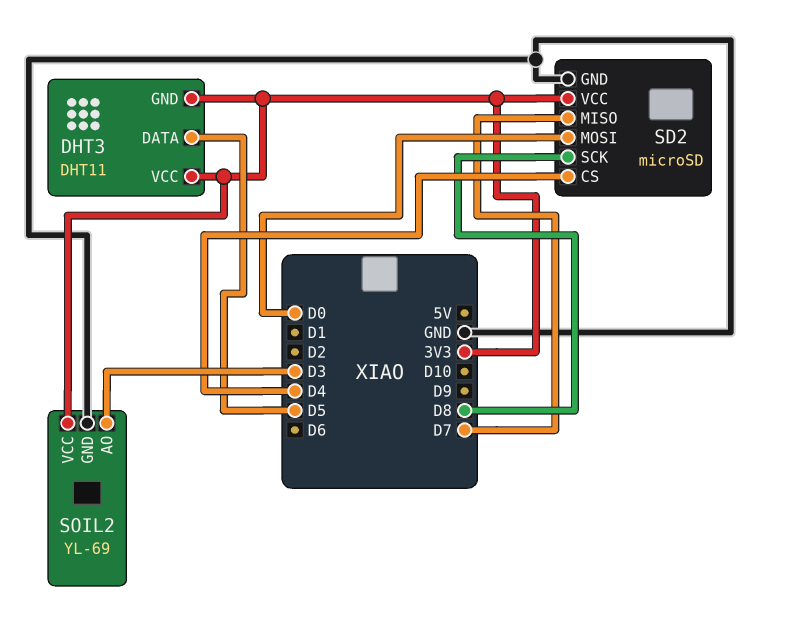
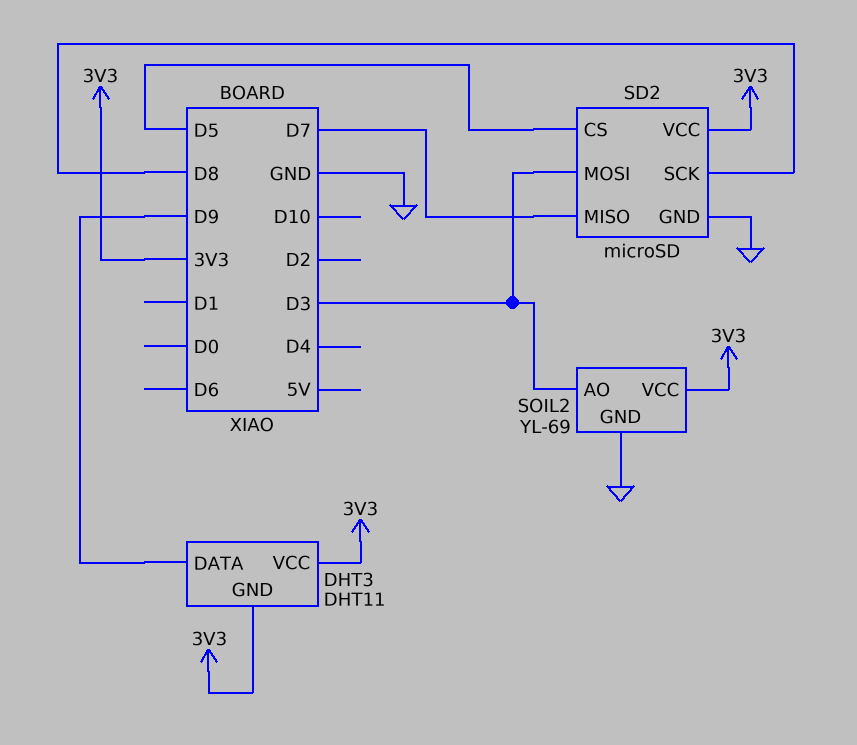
DHT3 pin DATA: D5 -> D9
SD2 pin CS: D4 -> D5
SD2 pin MOSI: D0 -> D3

